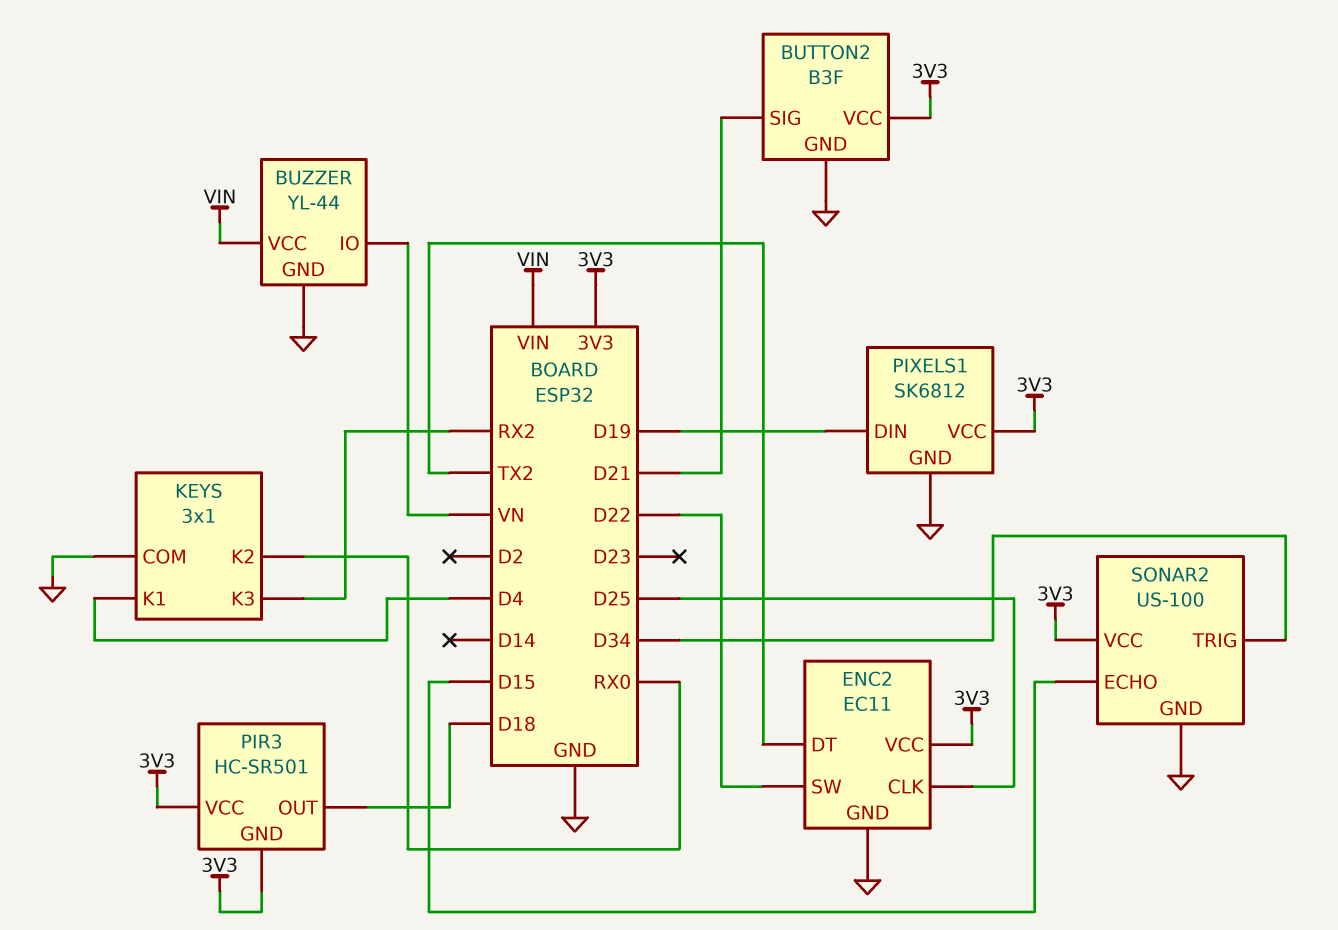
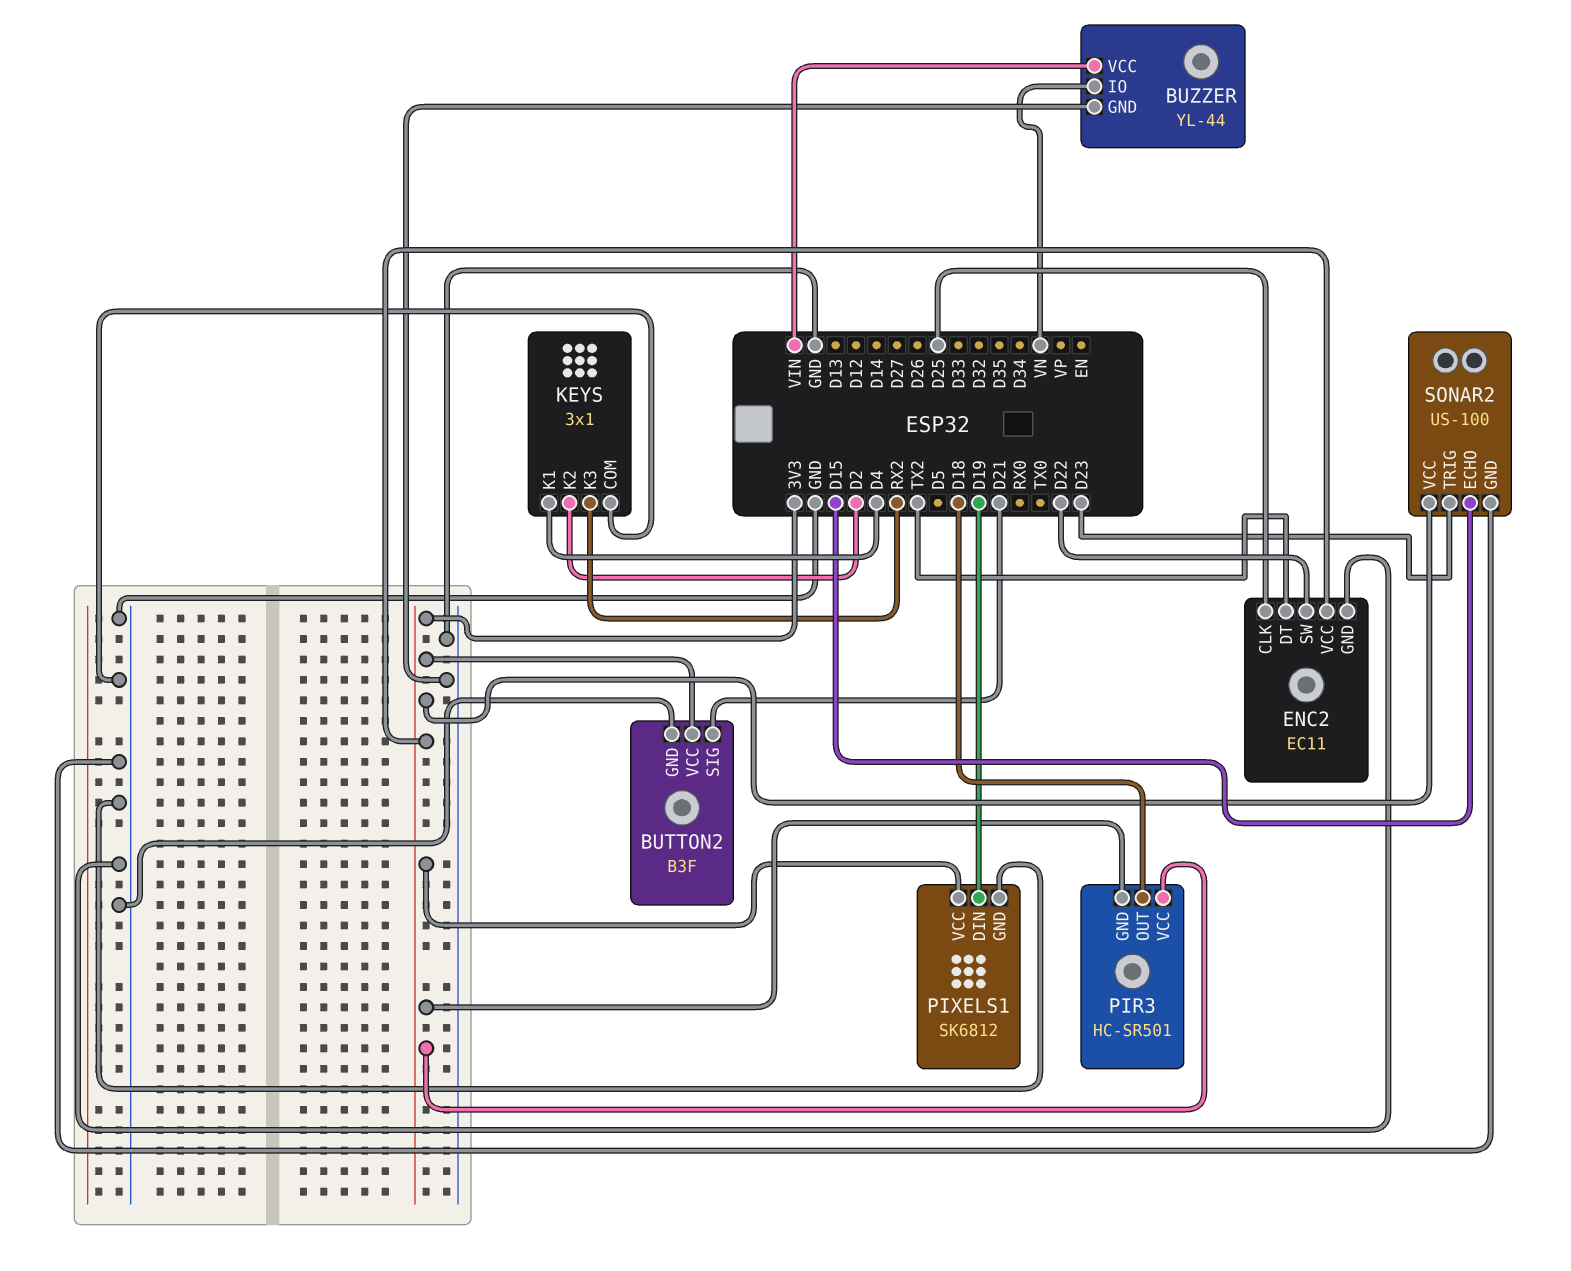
KEYS pin K2: RX0 -> D2
SONAR2 pin TRIG: D34 -> D23

